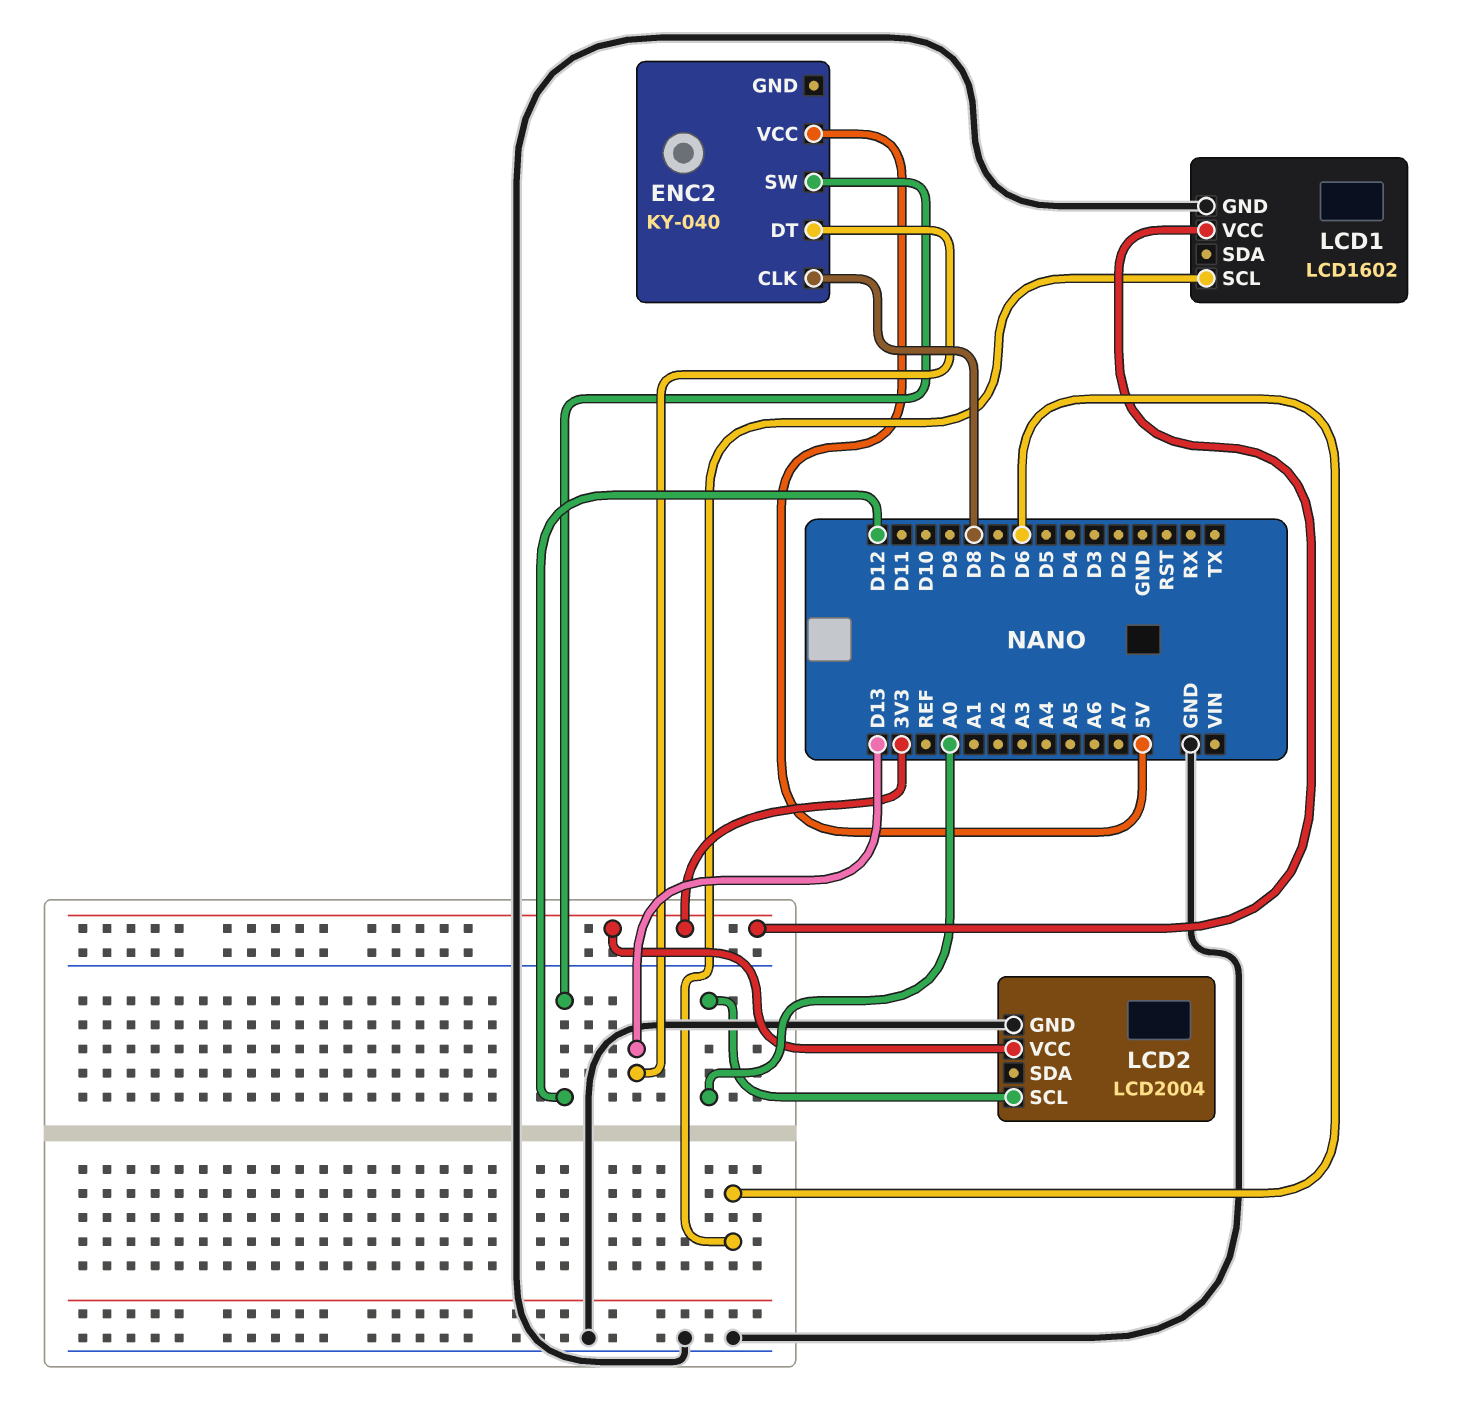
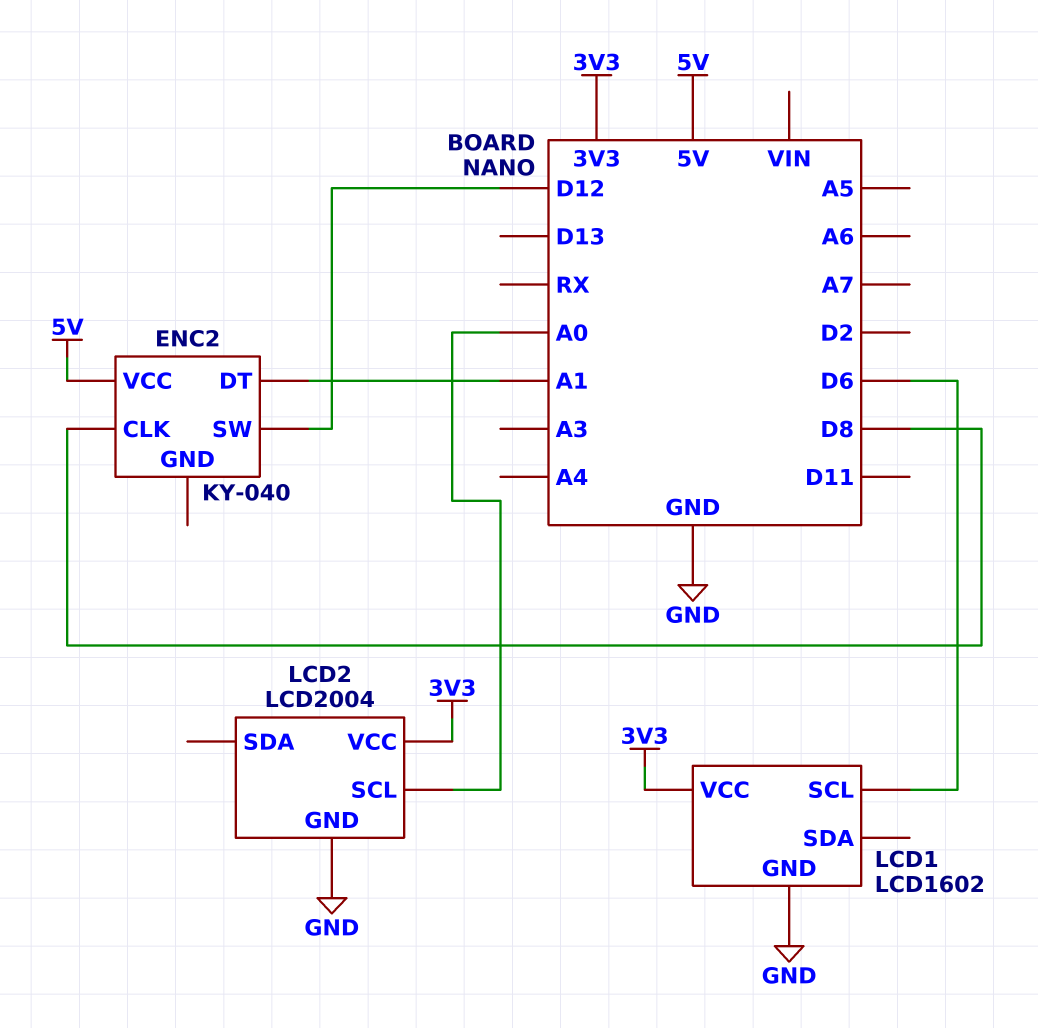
ENC2 pin DT: D13 -> A1

